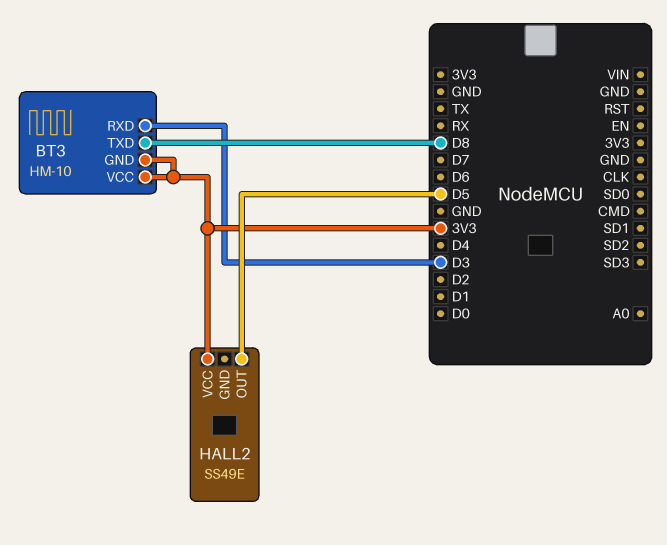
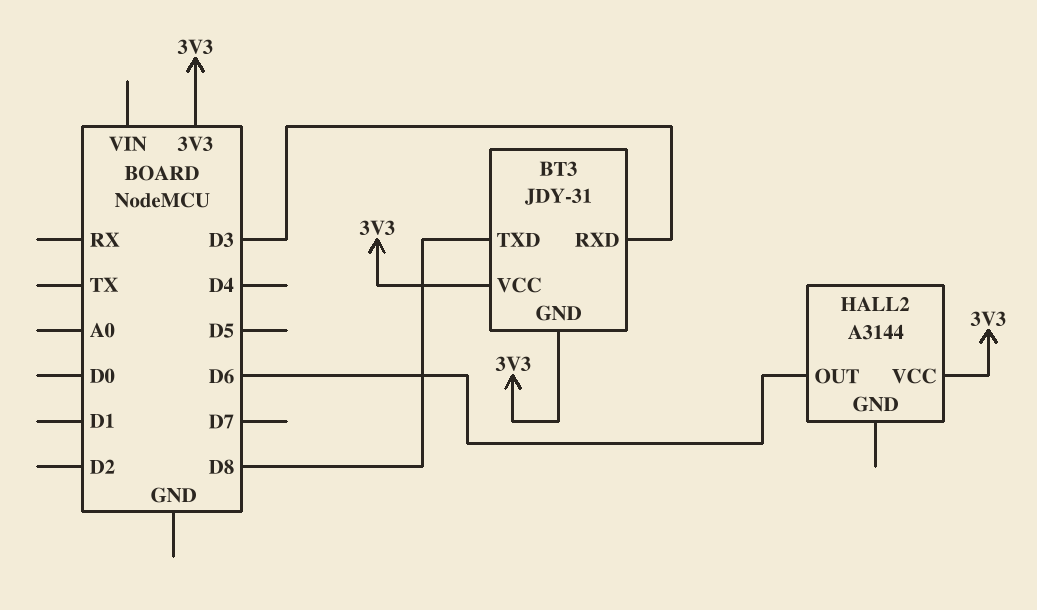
BT3: HM-10 -> JDY-31
HALL2: SS49E -> A3144
HALL2 pin OUT: D5 -> D6

